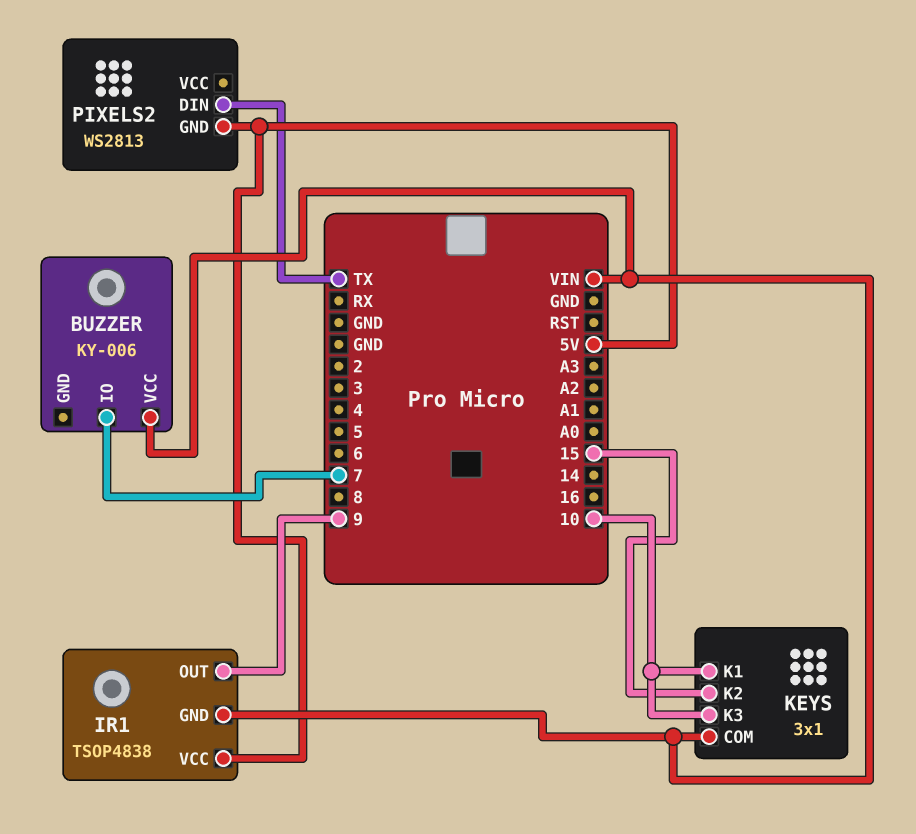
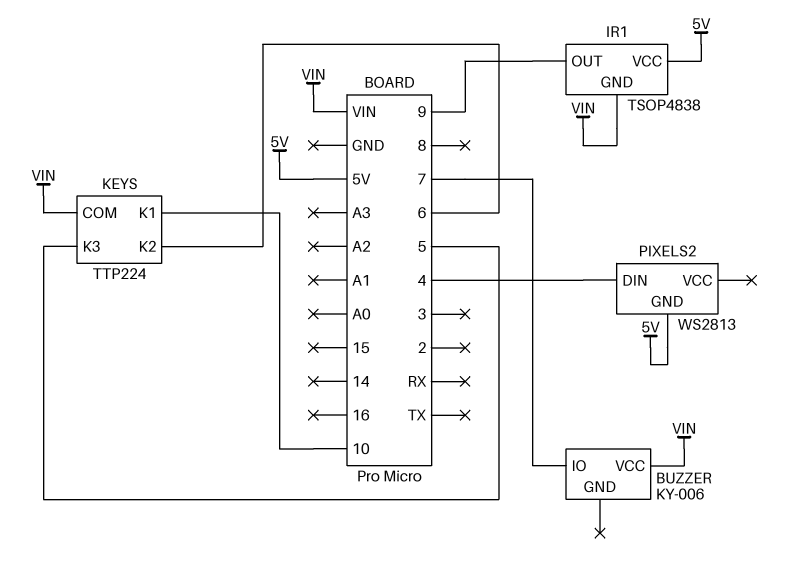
KEYS: 3x1 -> TTP224
KEYS pin K2: 15 -> 6
KEYS pin K3: 10 -> 5
PIXELS2 pin DIN: TX -> 4

